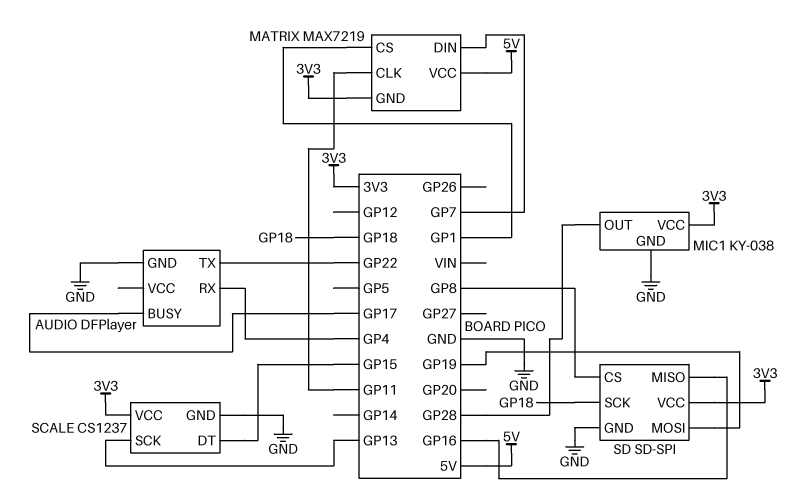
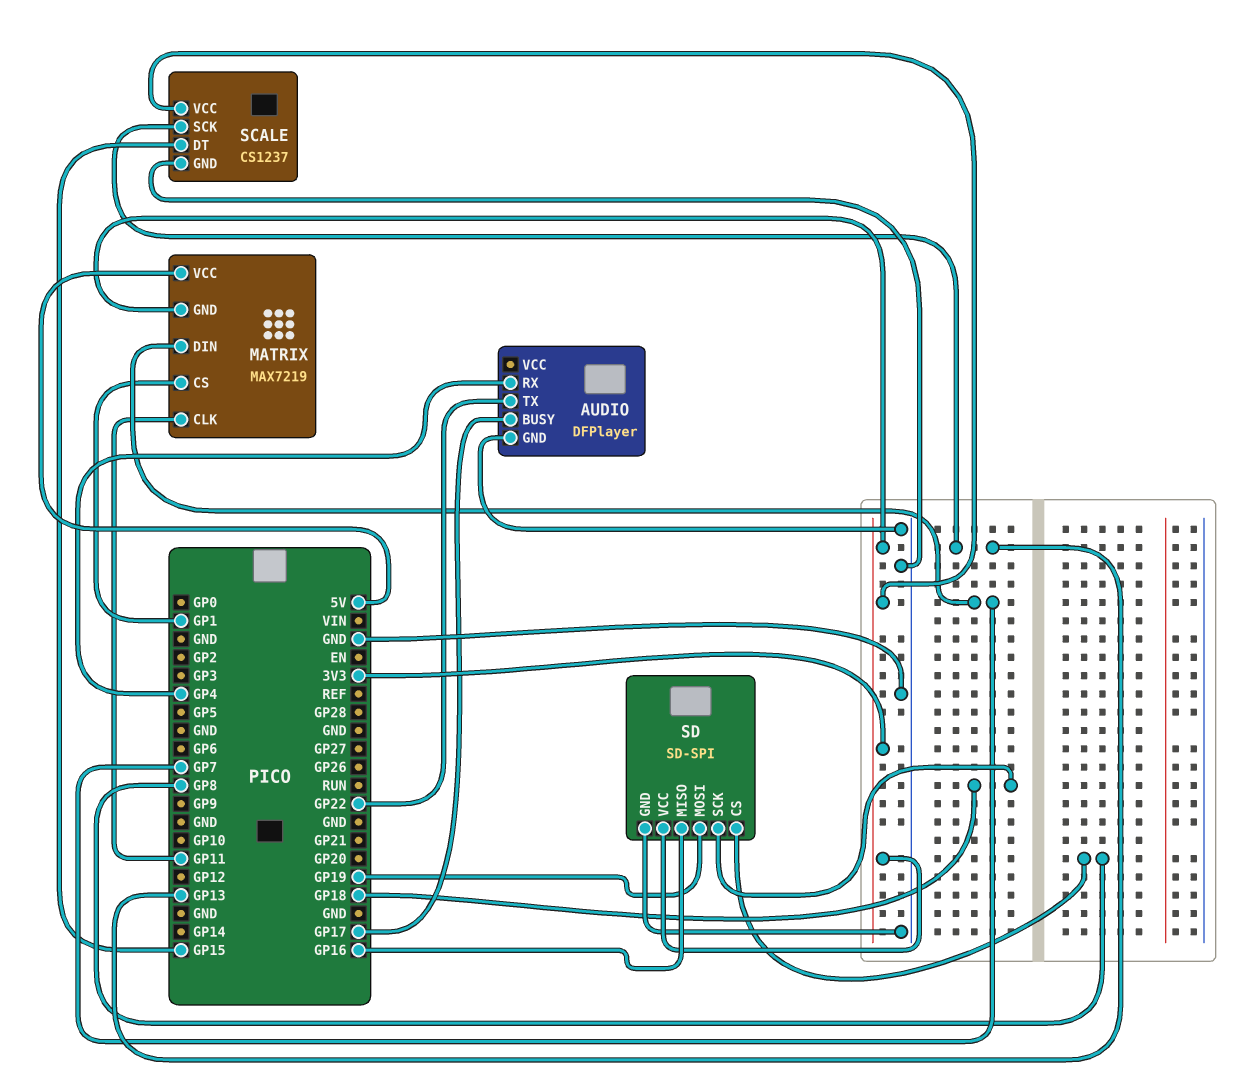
MIC1: KY-038 -> none
MIC1 pin GND: GND -> none
MIC1 pin OUT: GP28 -> none
MIC1 pin VCC: 3V3 -> none

